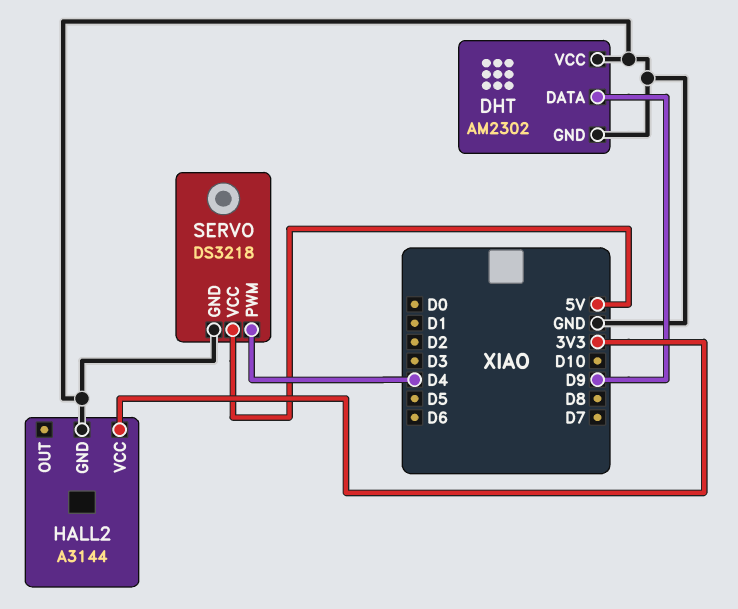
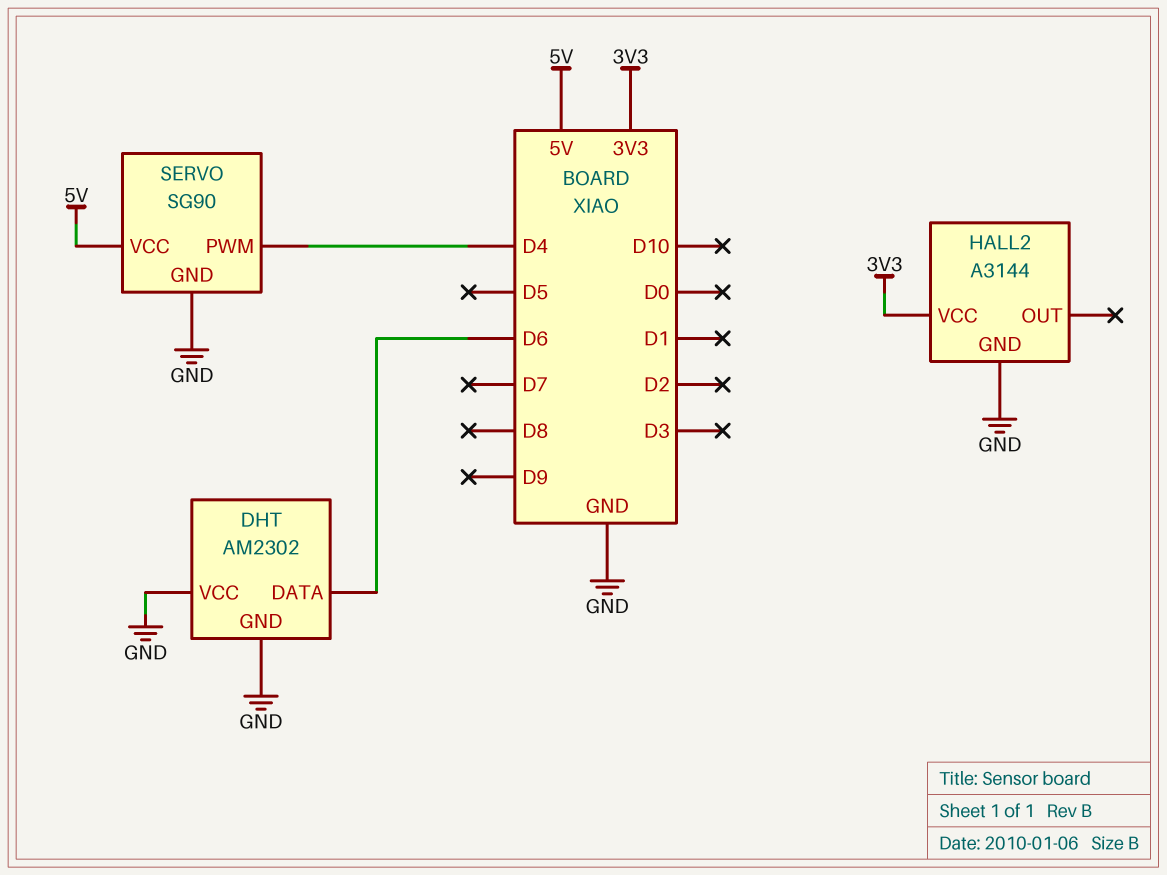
DHT pin DATA: D9 -> D6
SERVO: DS3218 -> SG90

